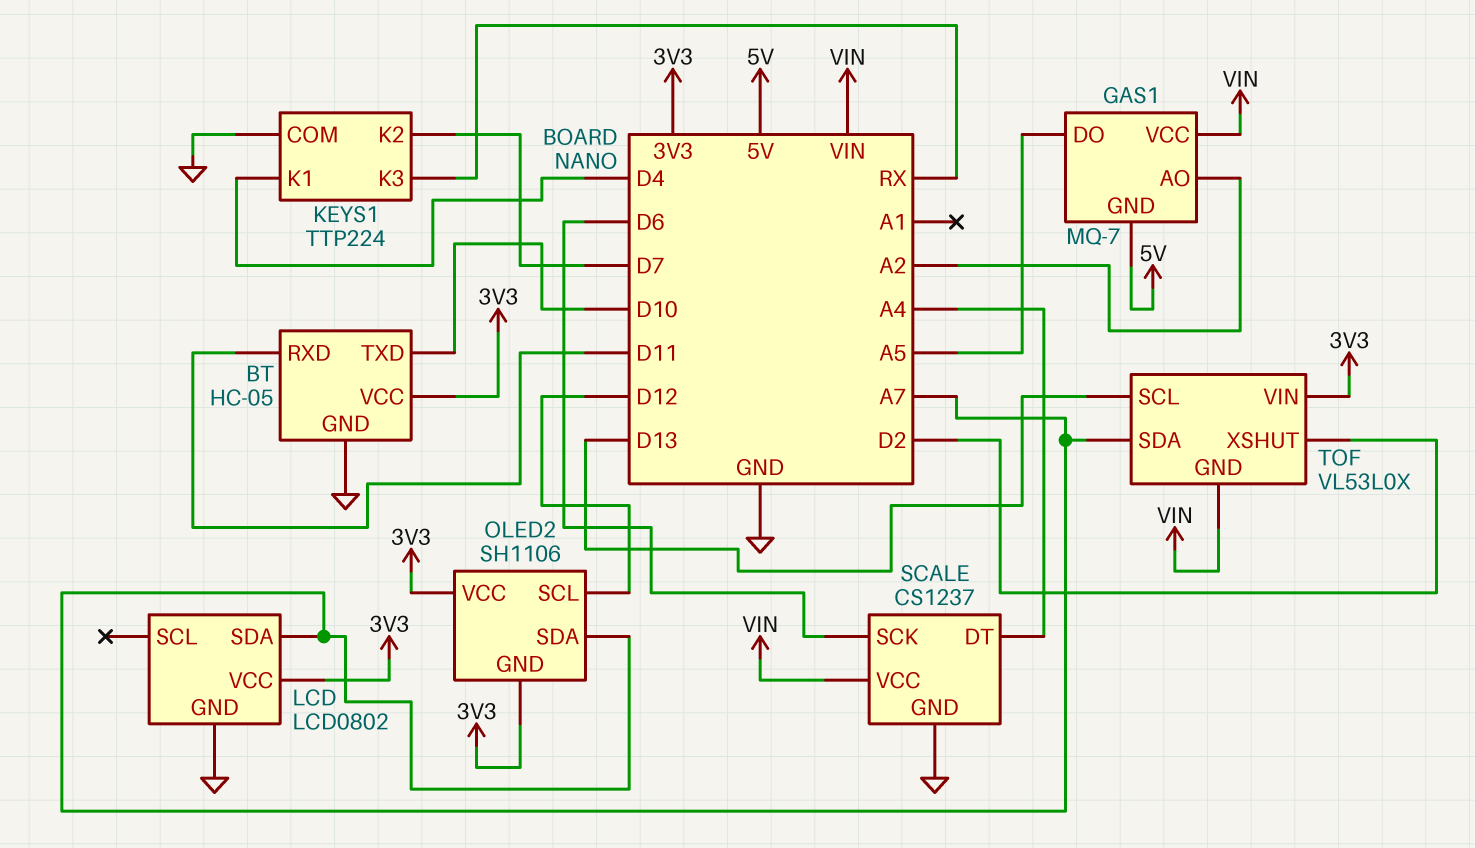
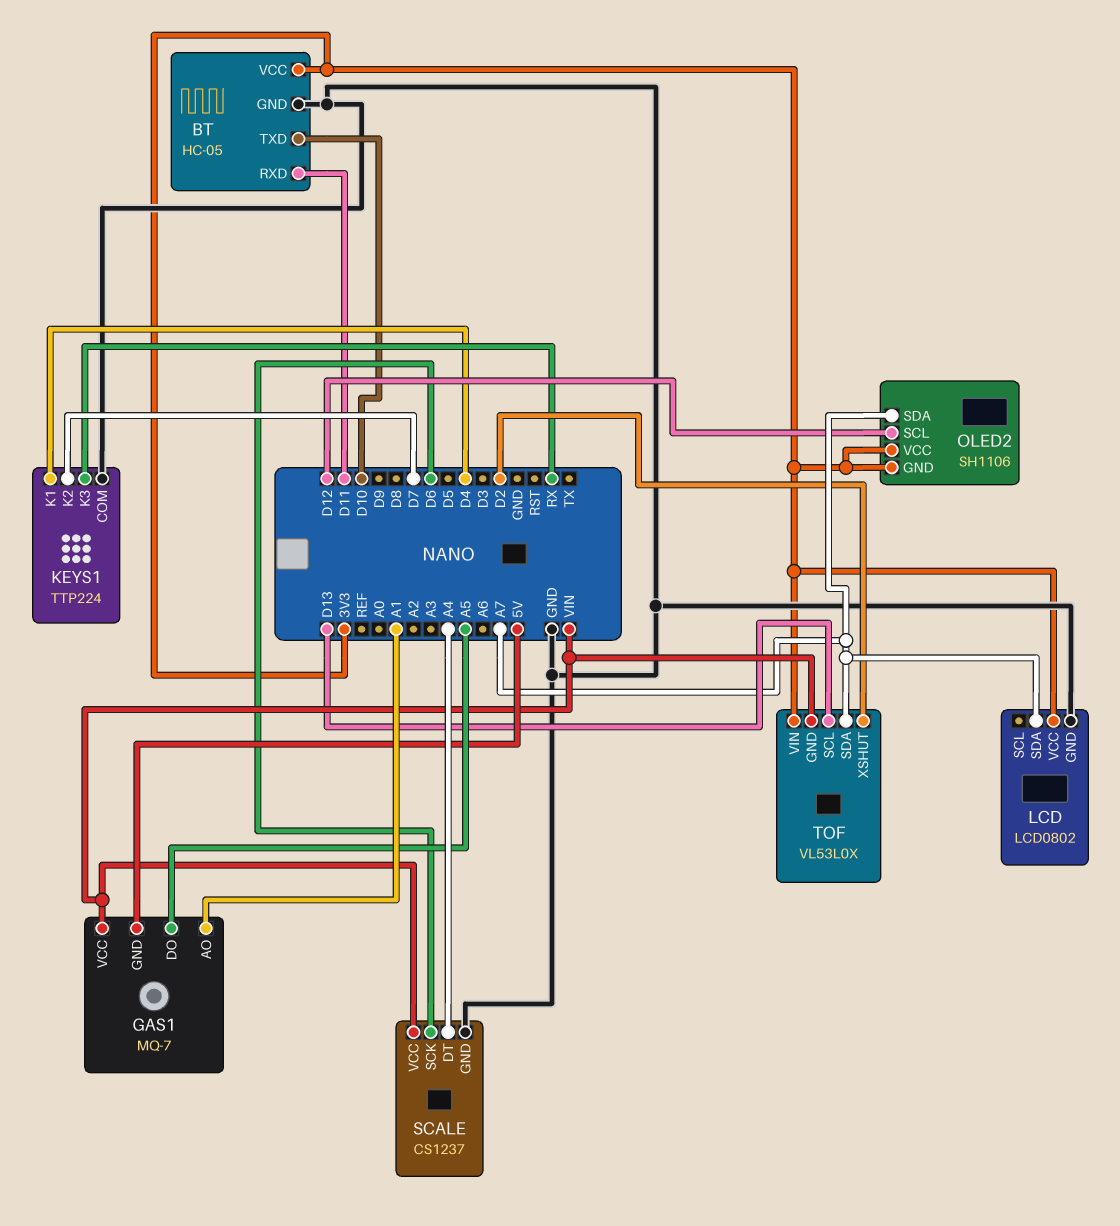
GAS1 pin AO: A2 -> A1

